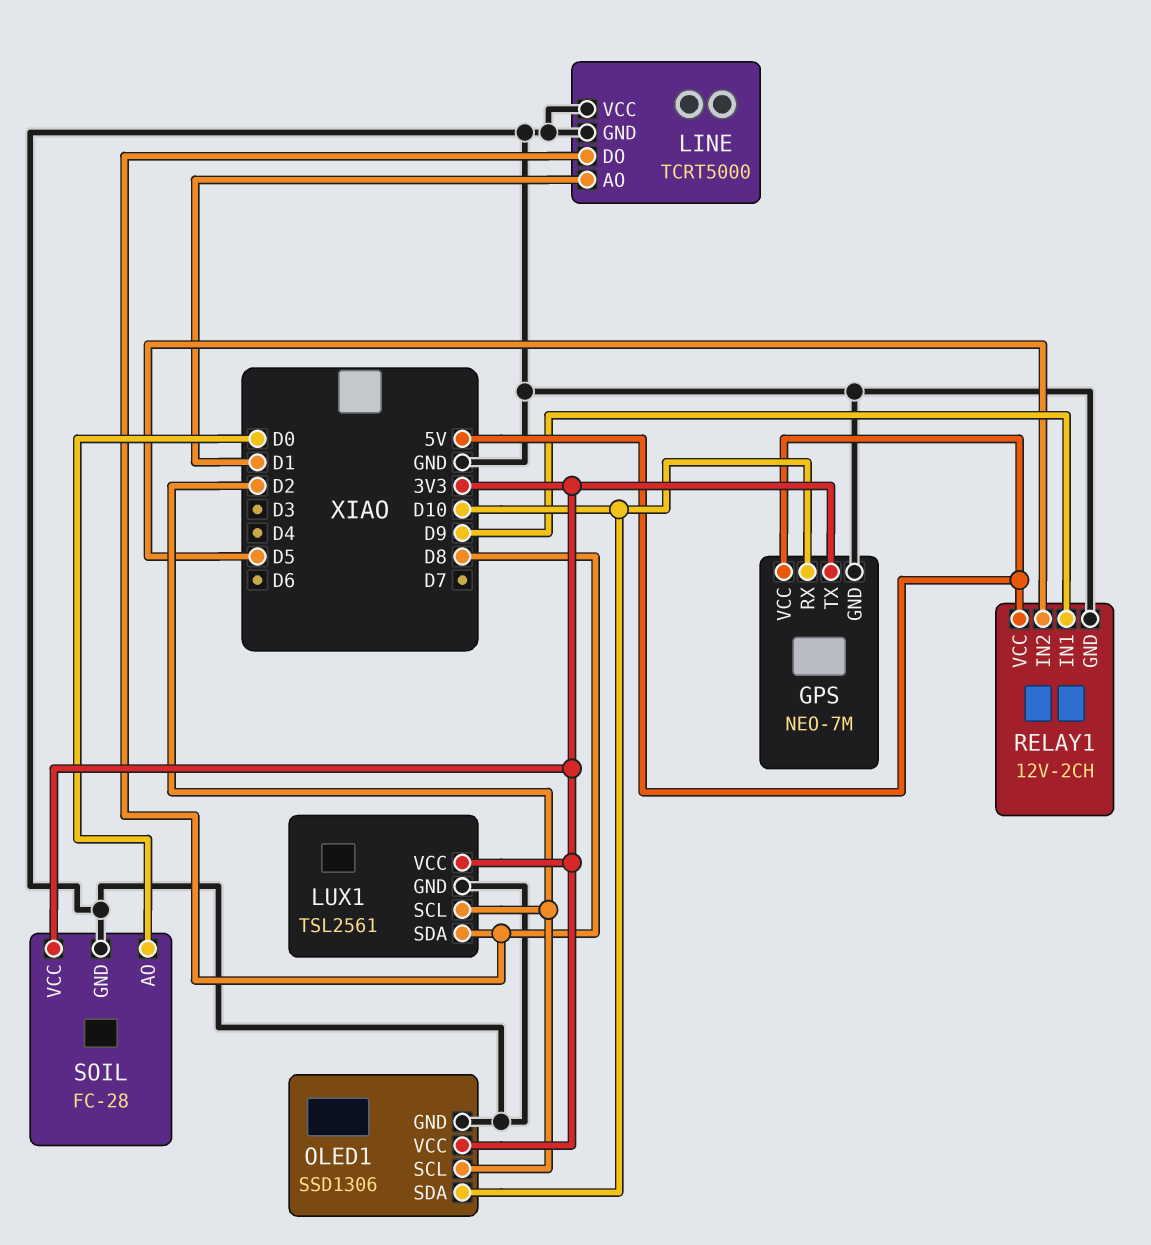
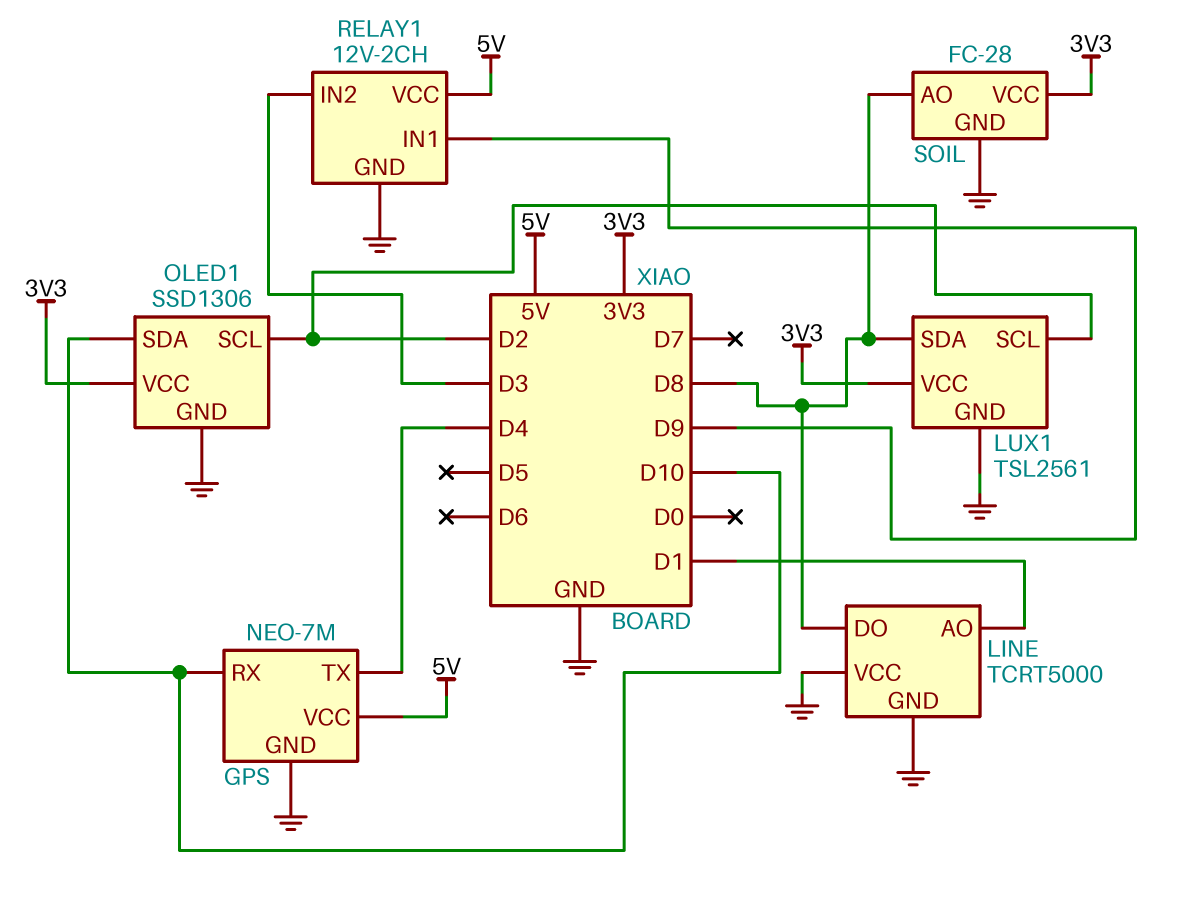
GPS pin TX: 3V3 -> D4
RELAY1 pin IN2: D5 -> D3
SOIL pin AO: D0 -> D8

